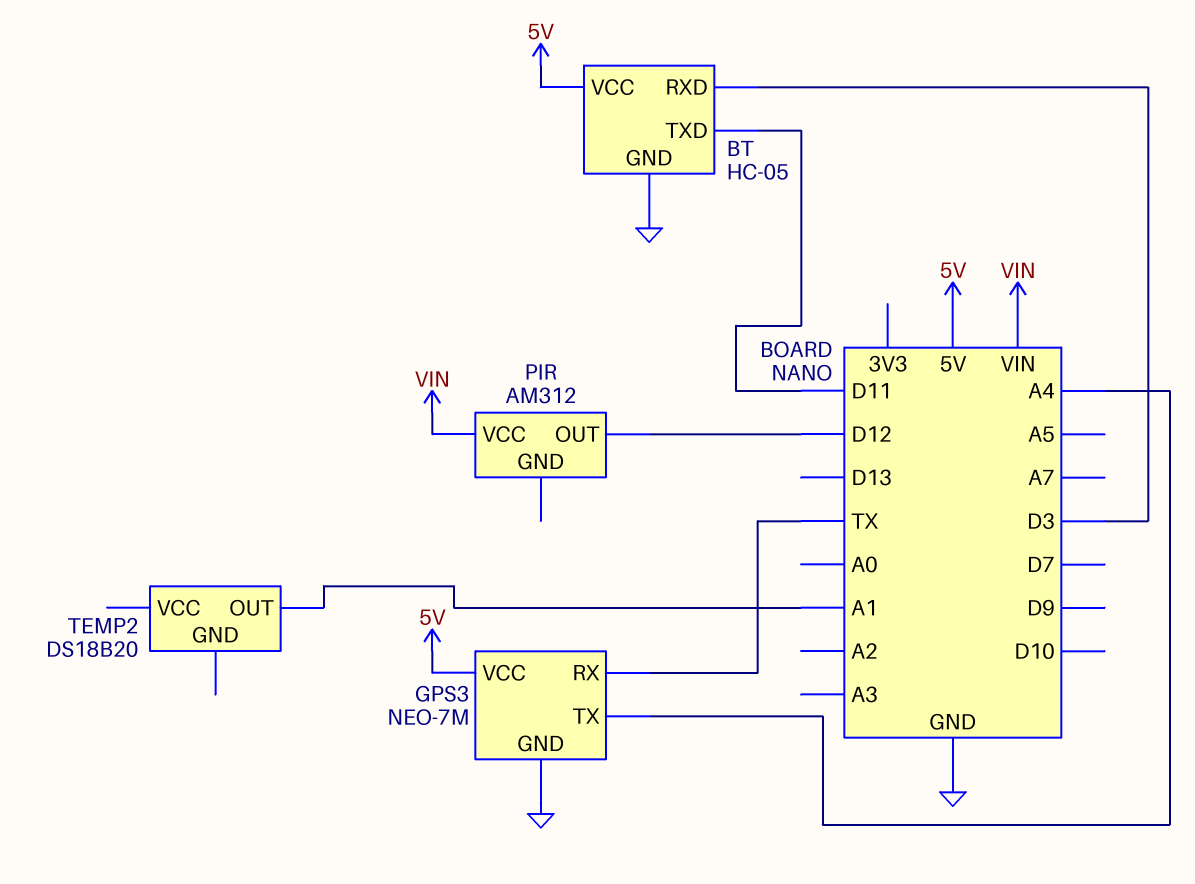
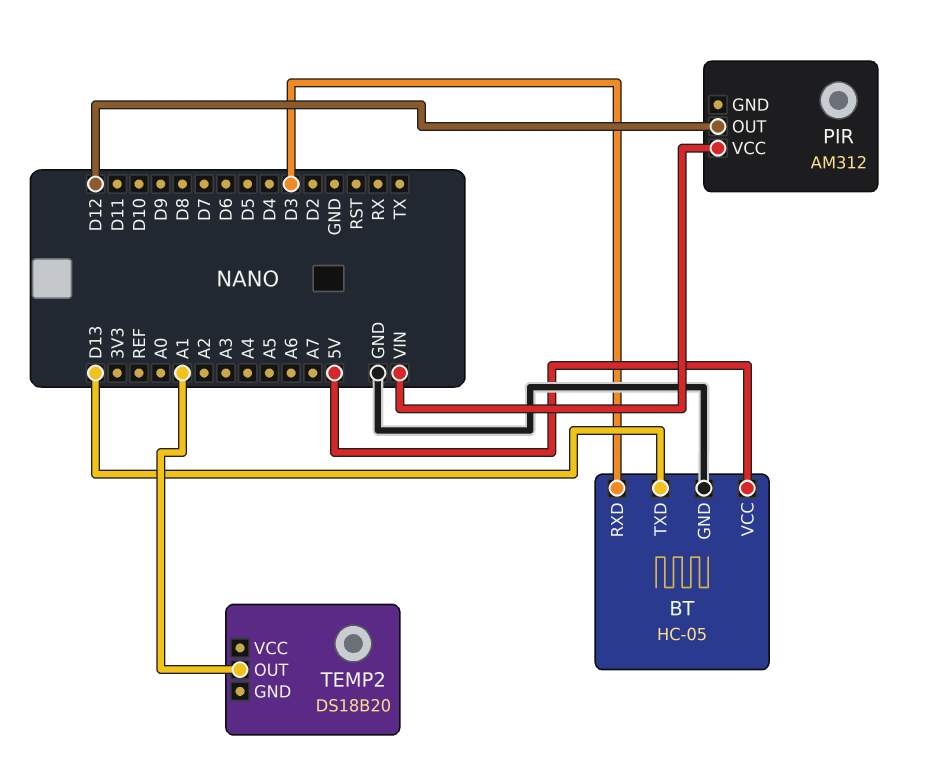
BT pin TXD: D11 -> D13
GPS3: NEO-7M -> none
GPS3 pin GND: GND -> none
GPS3 pin RX: TX -> none
GPS3 pin TX: A4 -> none
GPS3 pin VCC: 5V -> none

